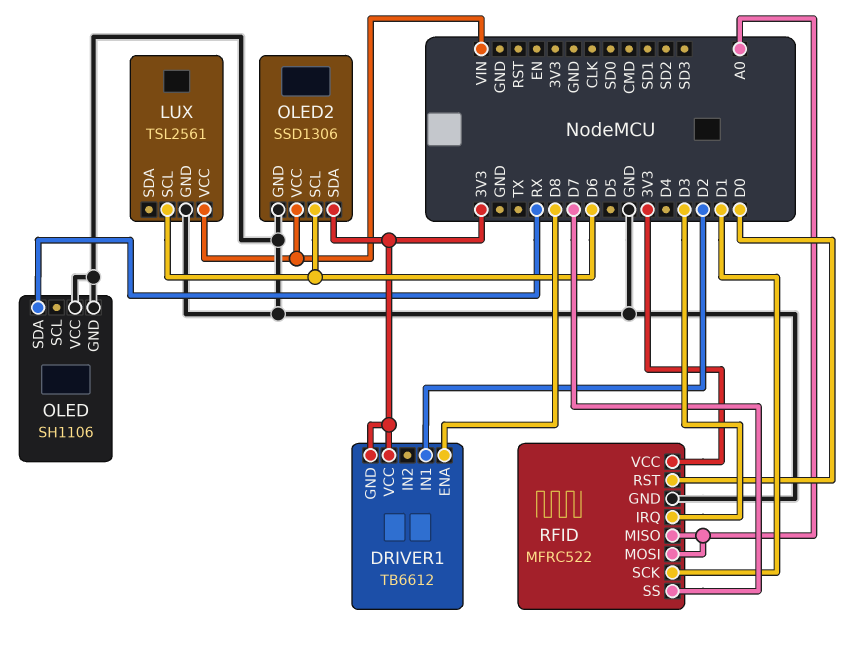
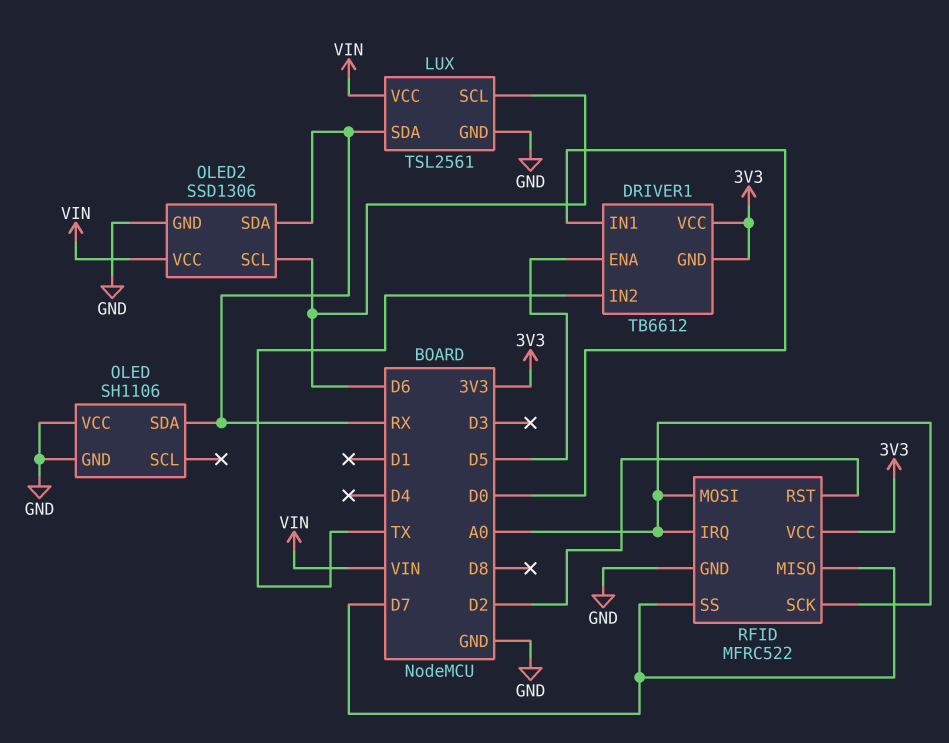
DRIVER1 pin ENA: D8 -> D5
DRIVER1 pin IN1: D2 -> D0
DRIVER1 pin IN2: none -> TX
LUX pin SDA: none -> RX
OLED2 pin SDA: 3V3 -> RX
RFID pin IRQ: D3 -> A0
RFID pin MISO: A0 -> D7
RFID pin RST: D0 -> D2
RFID pin SCK: D1 -> A0

